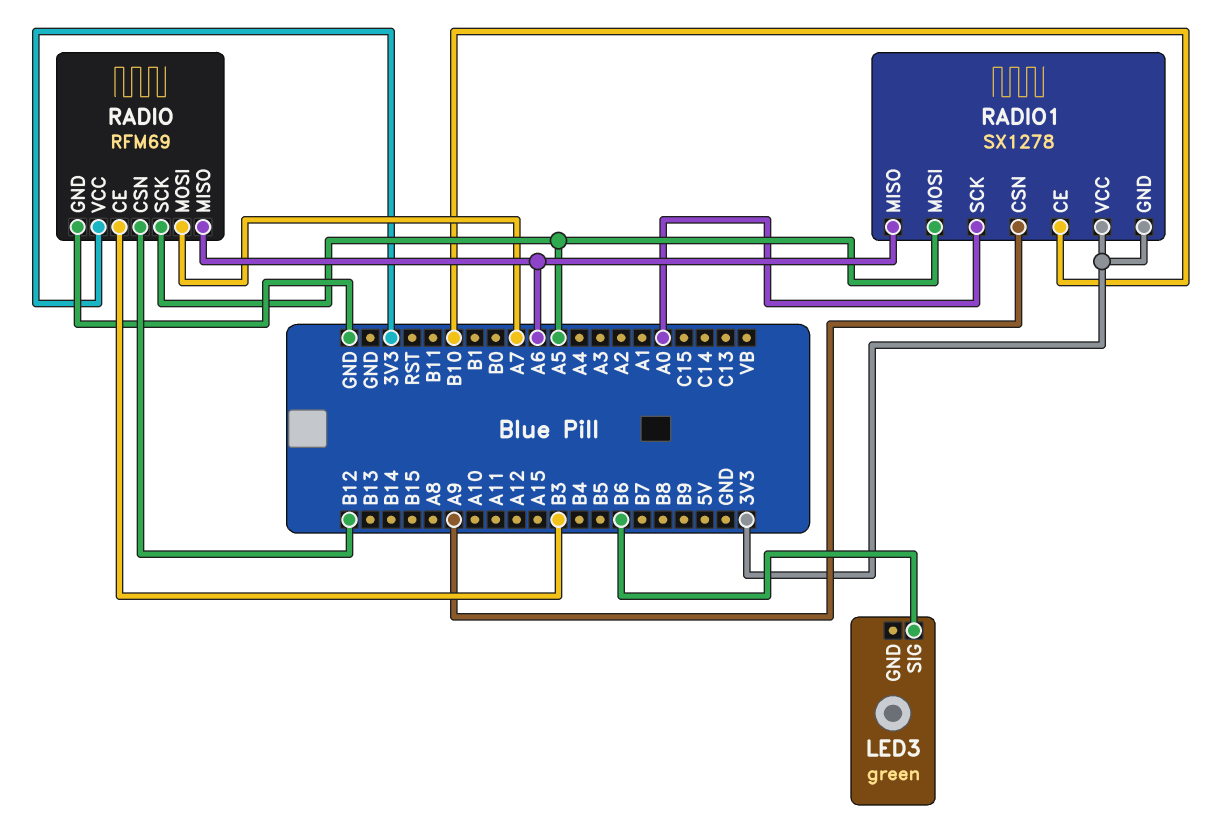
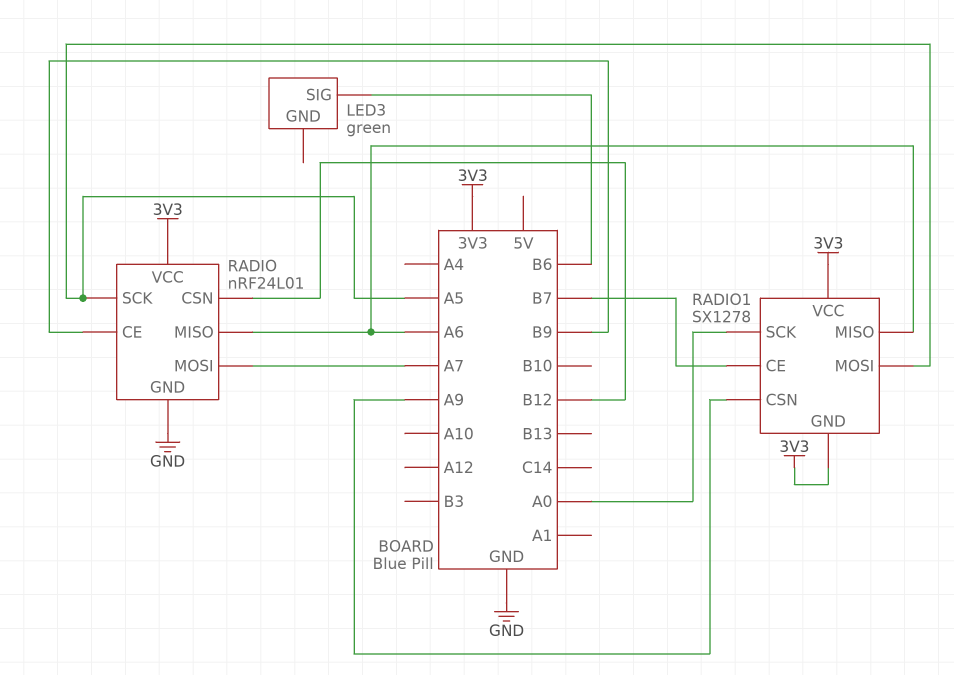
RADIO: RFM69 -> nRF24L01
RADIO pin CE: B3 -> B9
RADIO1 pin CE: B10 -> B7

